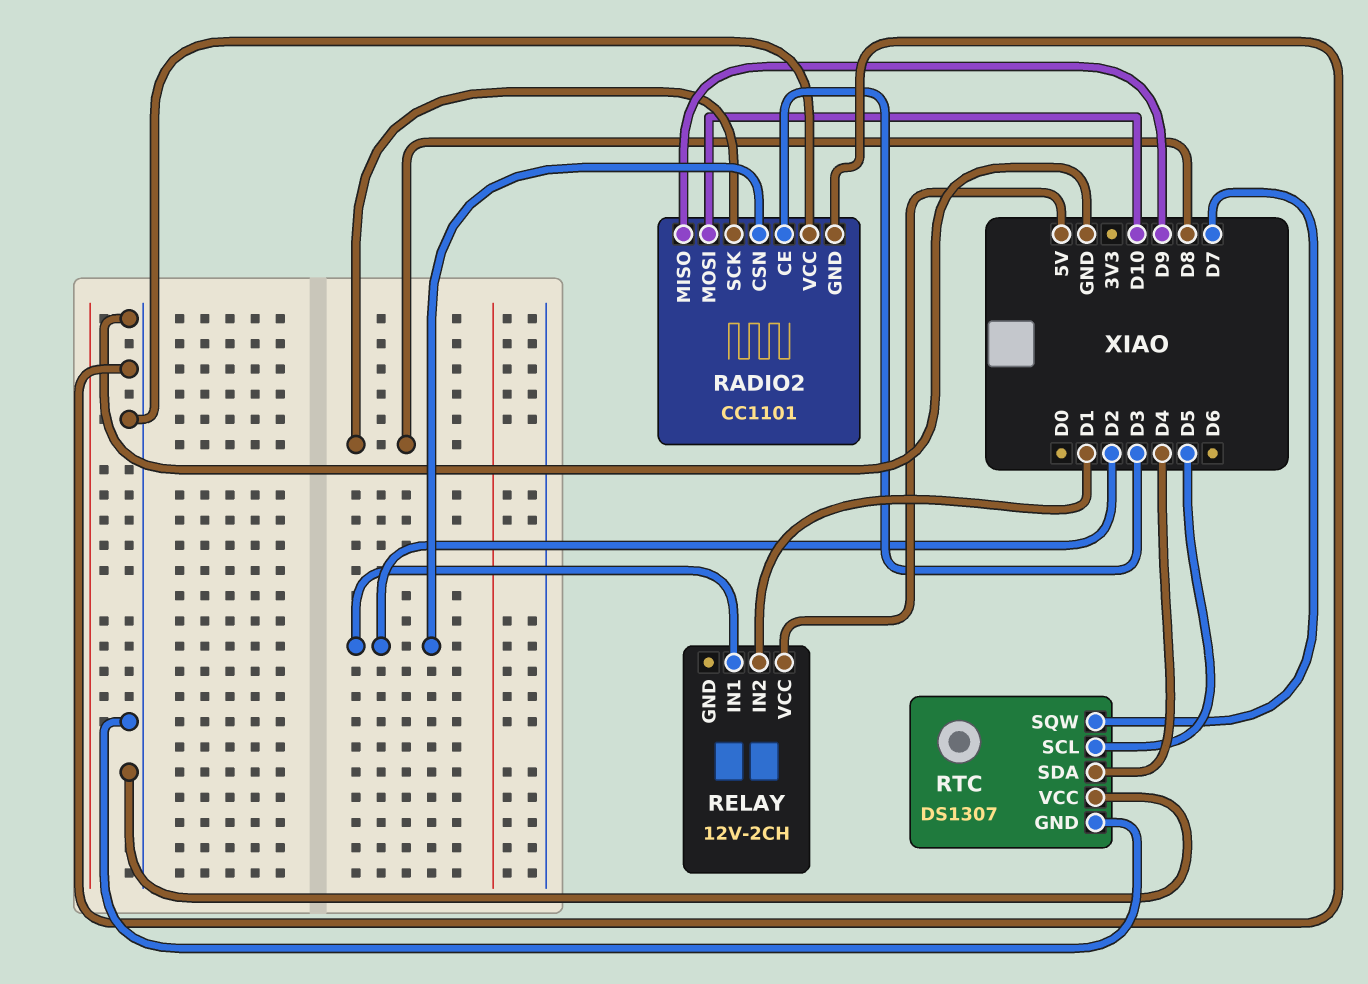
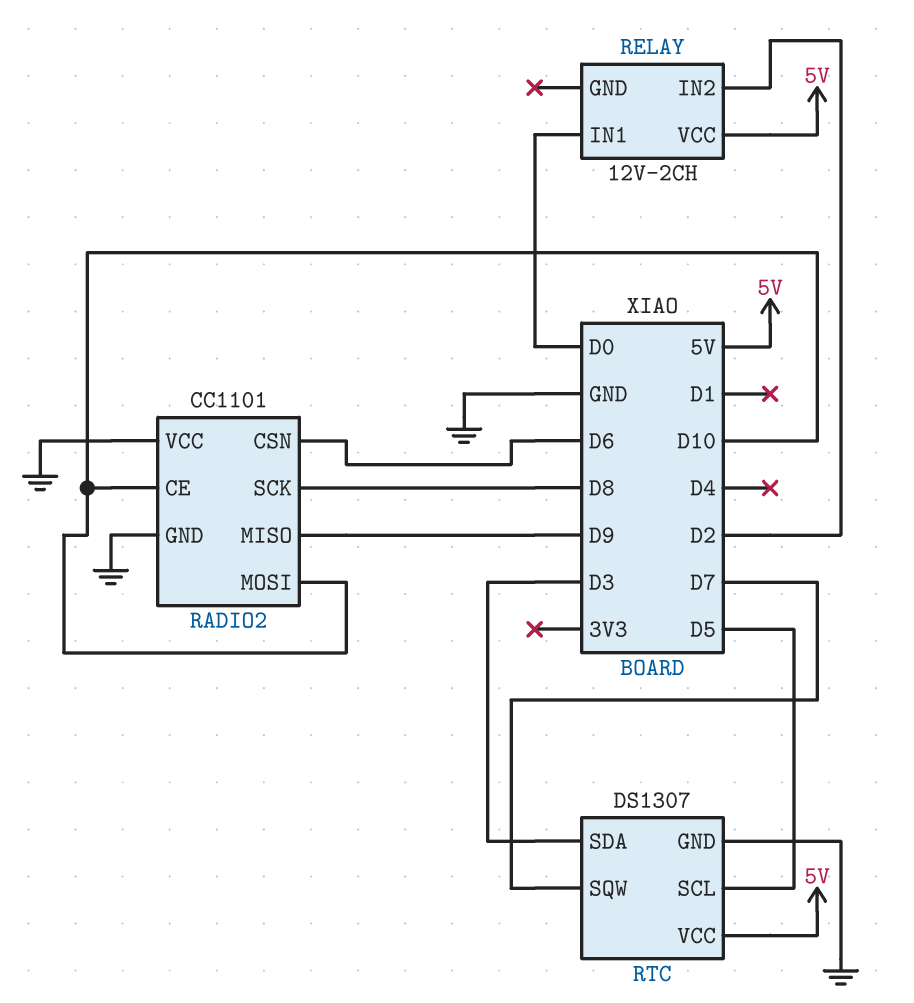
RADIO2 pin CE: D3 -> D10
RADIO2 pin CSN: D2 -> D6
RELAY pin IN1: D2 -> D0
RELAY pin IN2: D1 -> D2
RTC pin SDA: D4 -> D3
RTC pin VCC: GND -> 5V

